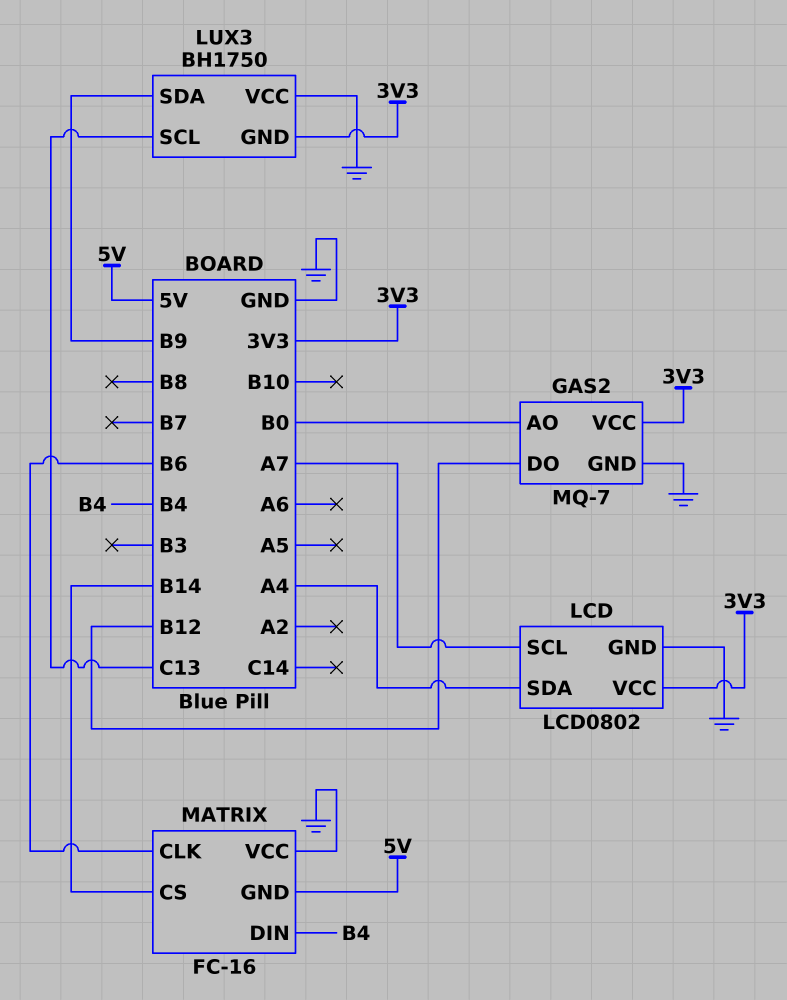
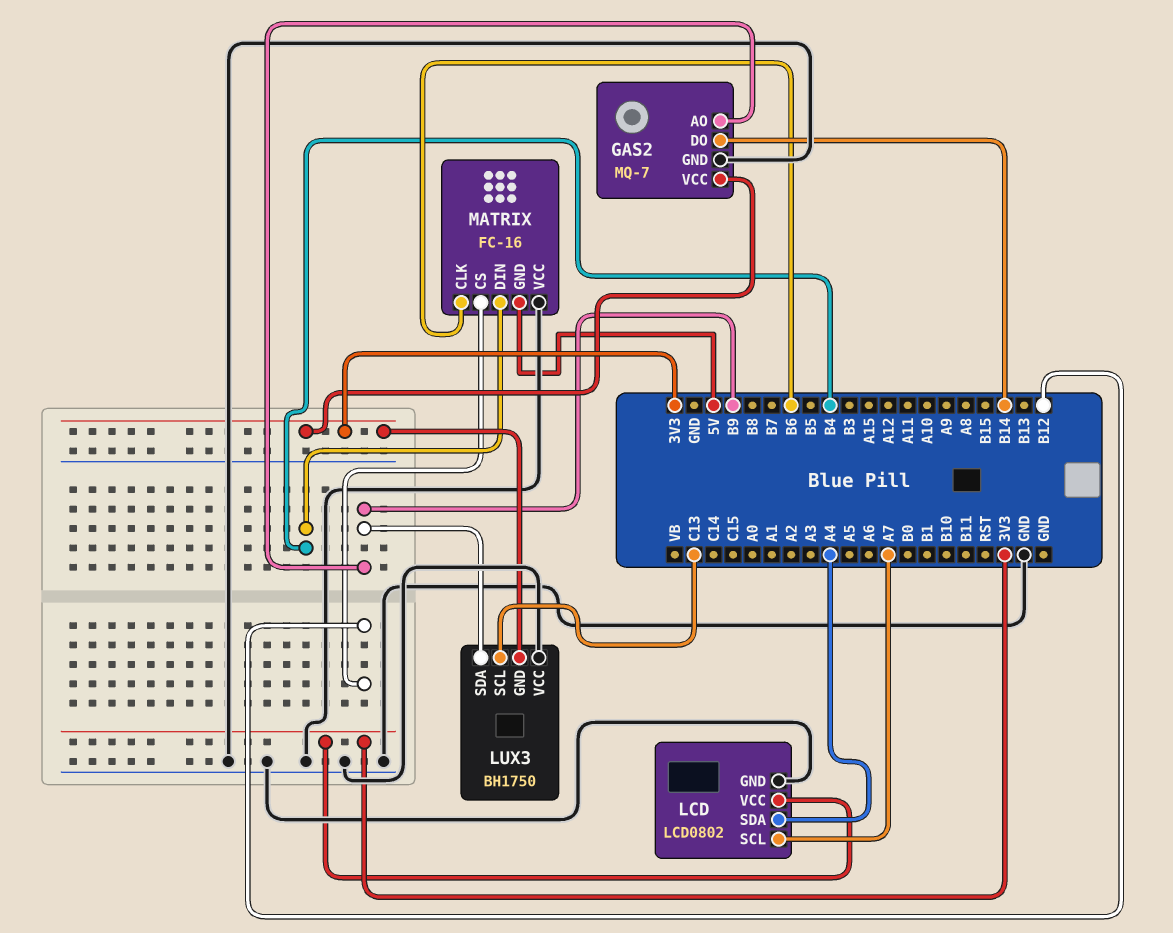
GAS2 pin AO: B0 -> B9
GAS2 pin DO: B12 -> B14
MATRIX pin CS: B14 -> B12

